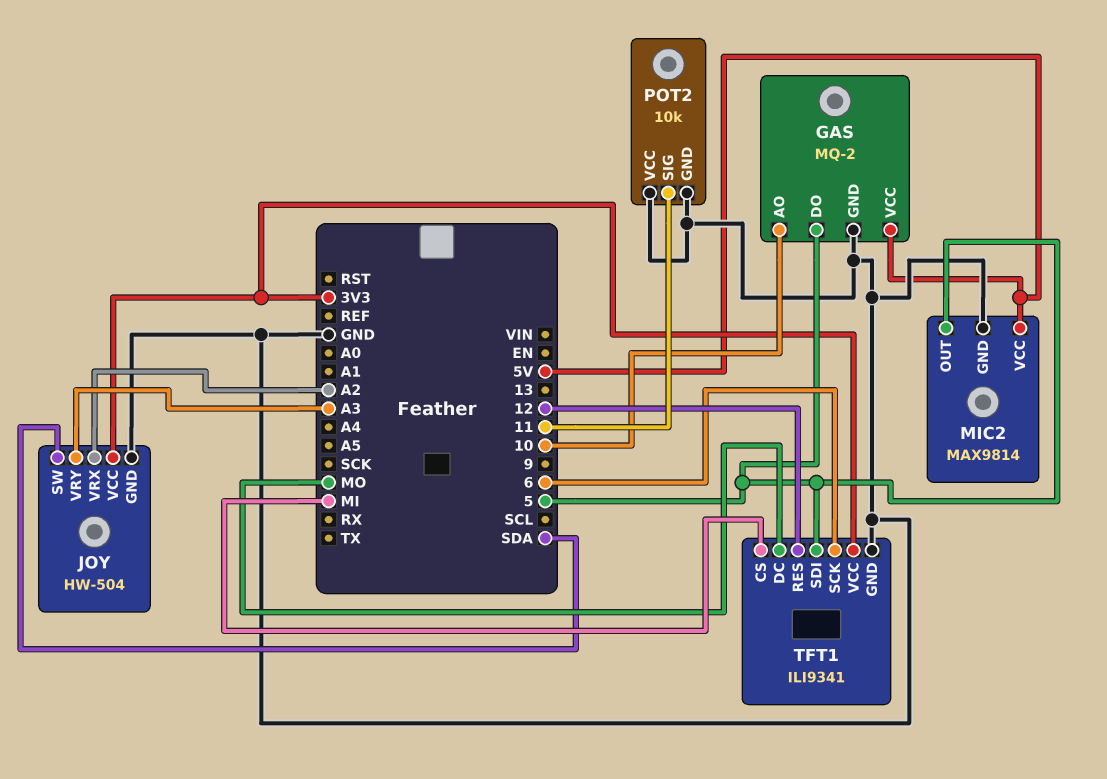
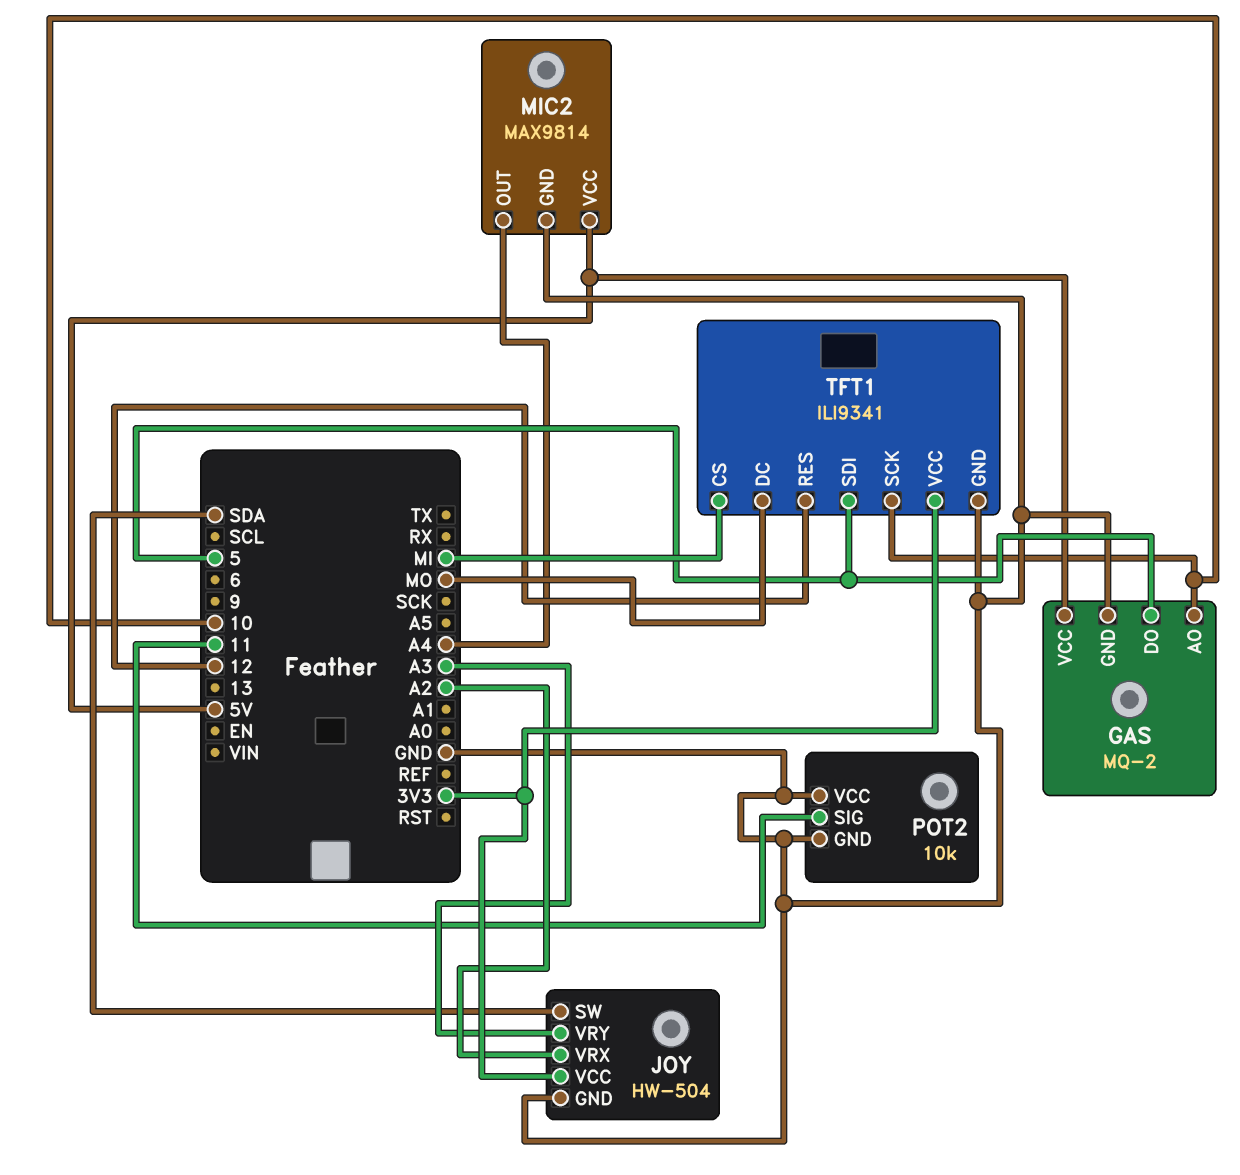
MIC2 pin OUT: 5 -> A4
TFT1 pin SCK: 6 -> 10

